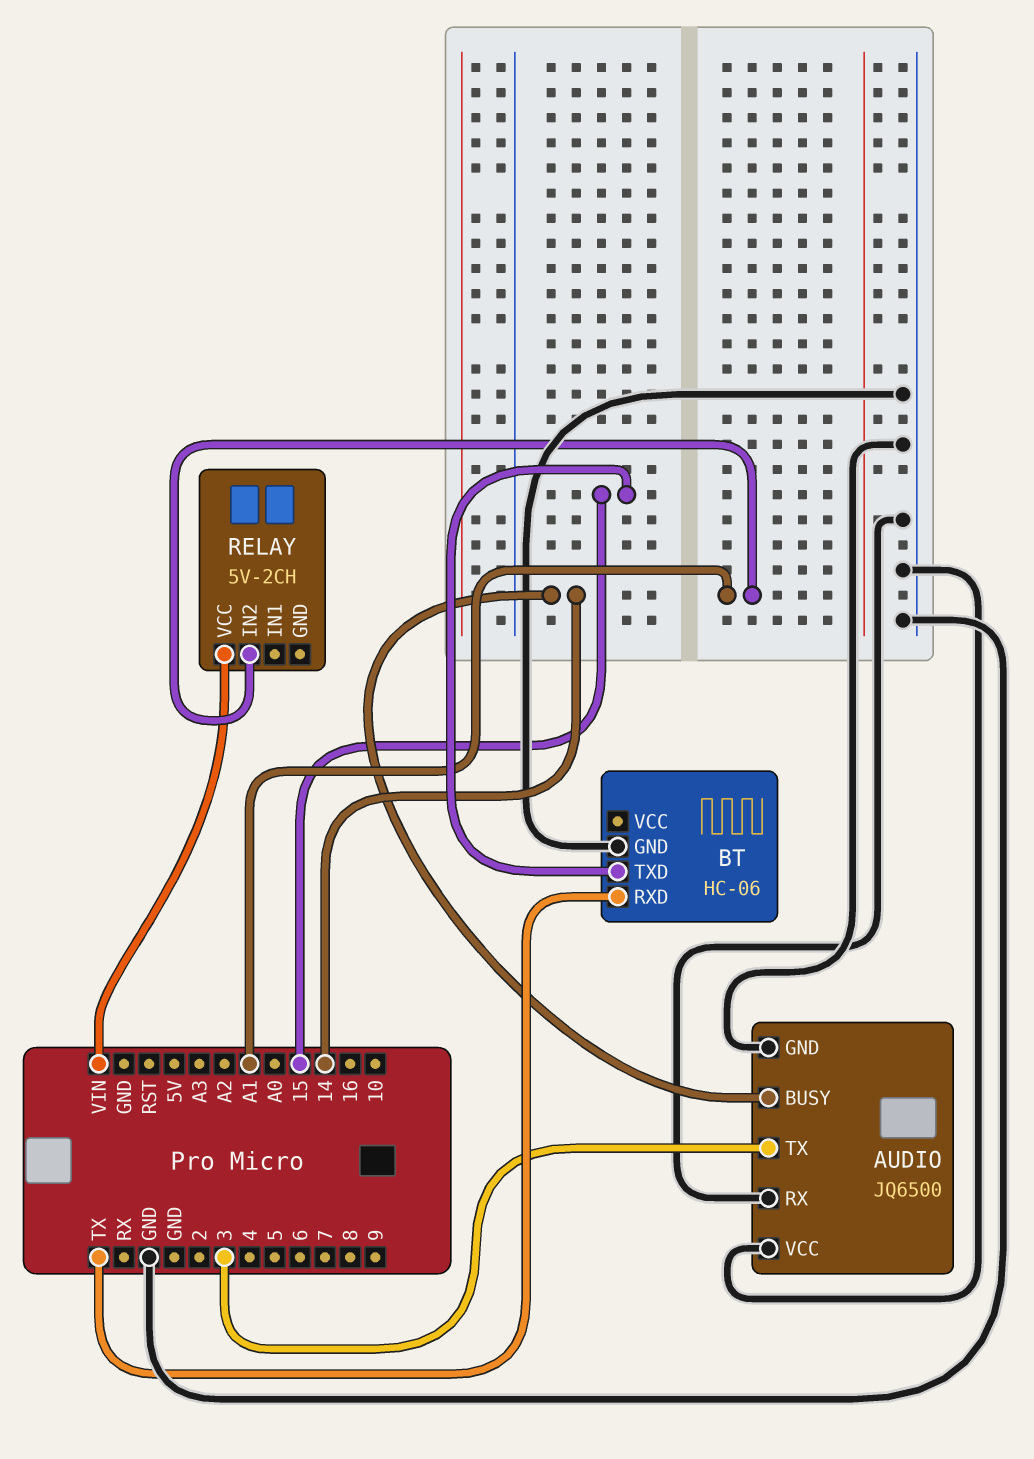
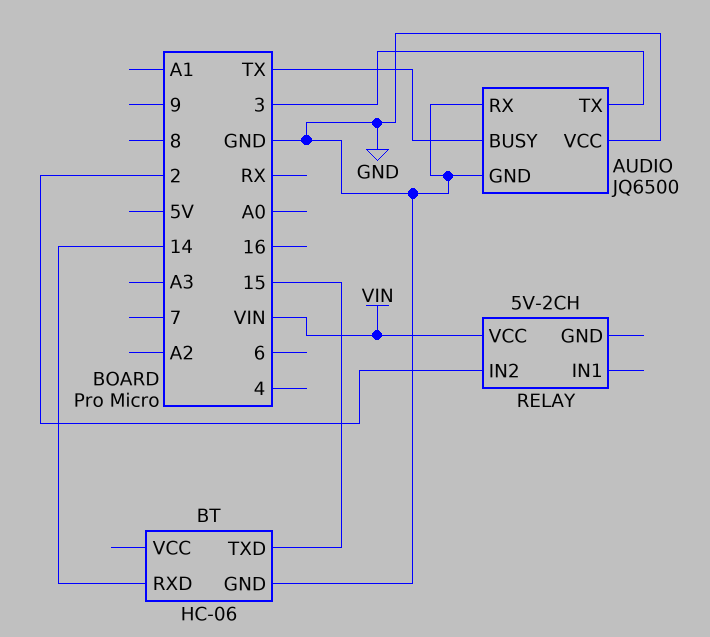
AUDIO pin BUSY: 14 -> TX
BT pin RXD: TX -> 14
RELAY pin IN2: A1 -> 2

